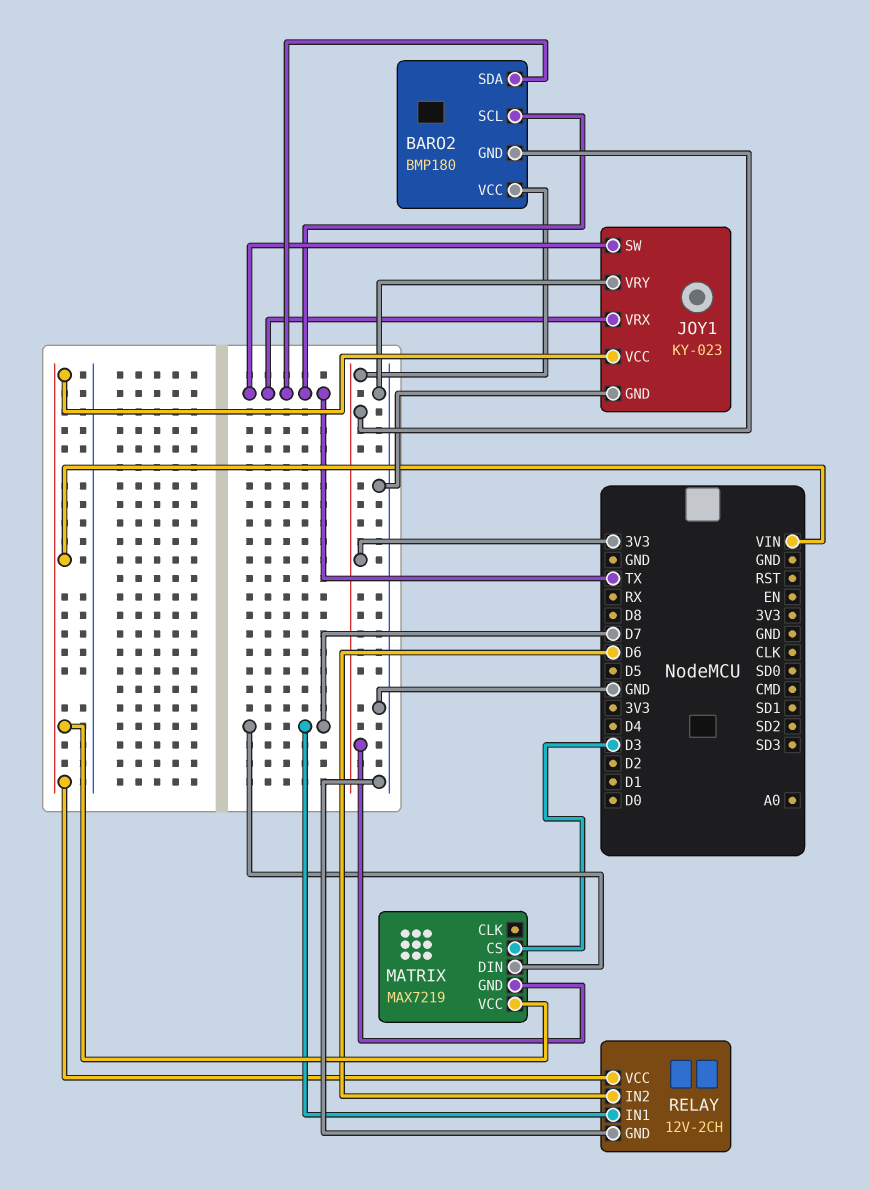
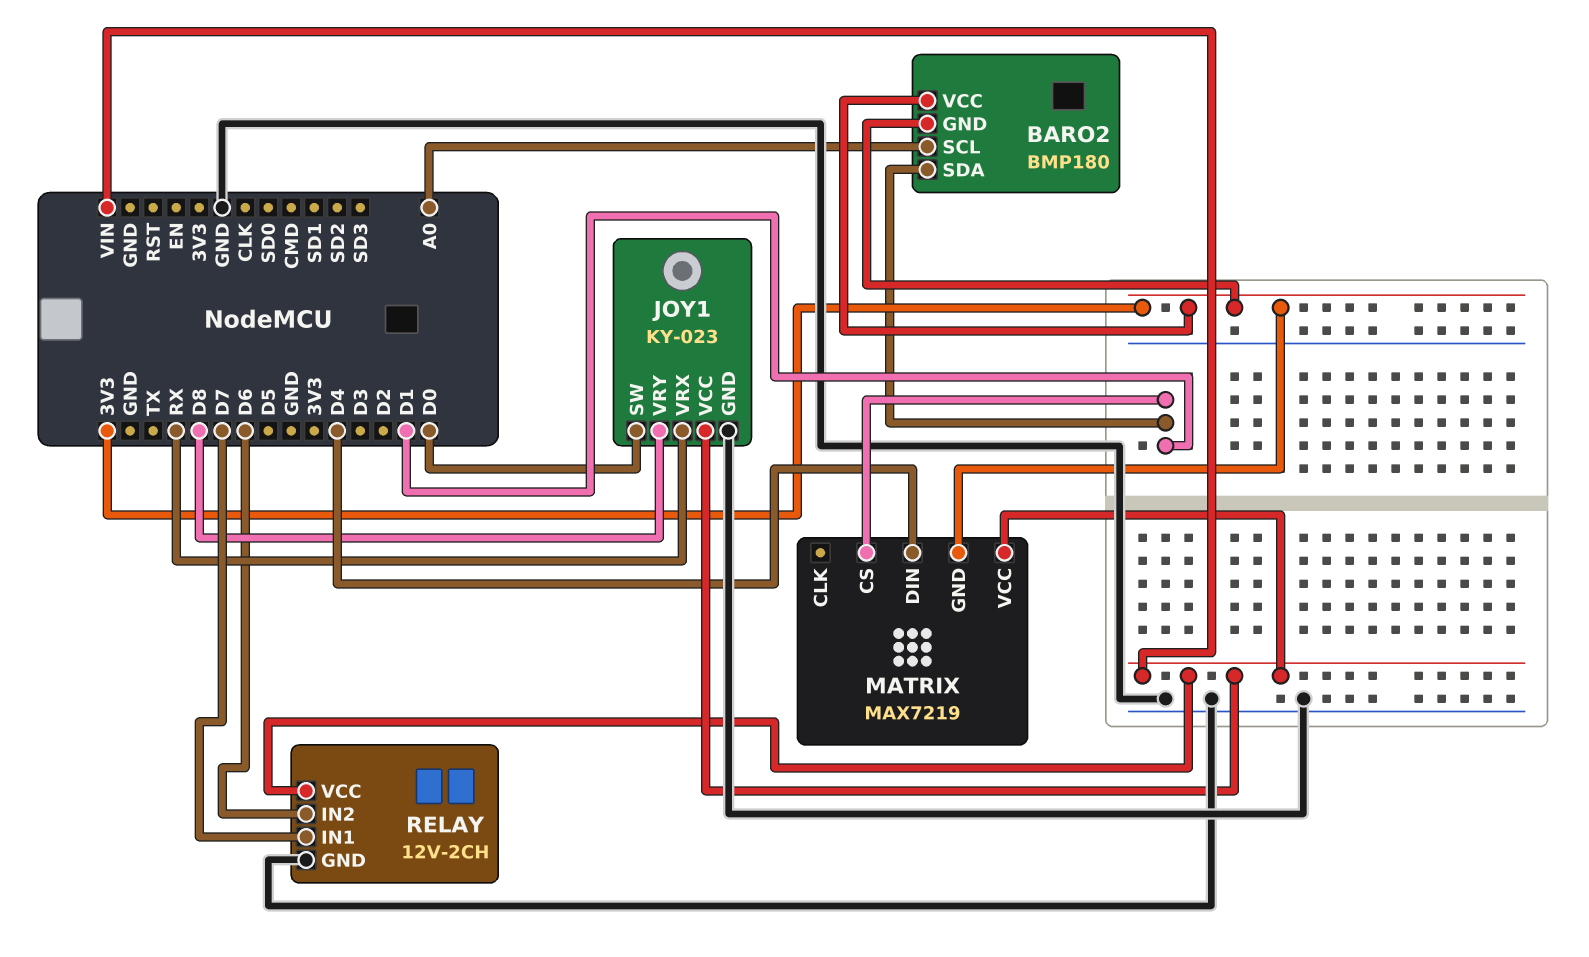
BARO2 pin SCL: TX -> A0
BARO2 pin SDA: TX -> D1
JOY1 pin SW: TX -> D0
JOY1 pin VRX: TX -> RX
JOY1 pin VRY: GND -> D8
MATRIX pin CS: D3 -> D1
MATRIX pin DIN: D7 -> D4

